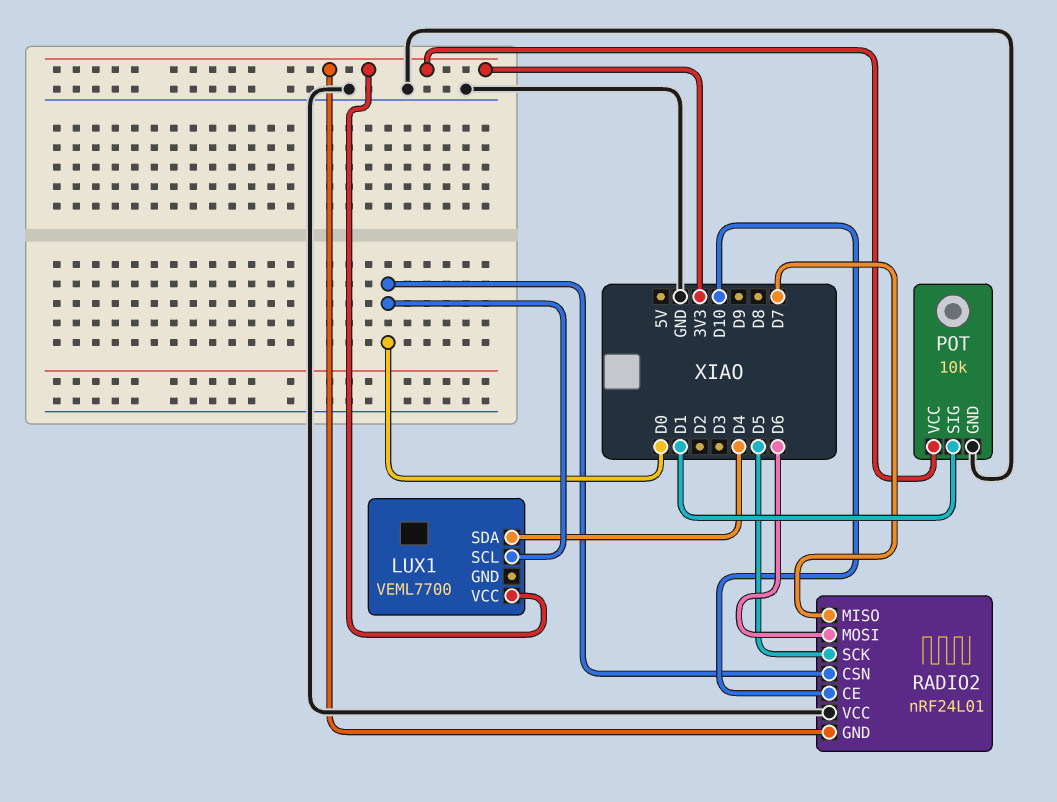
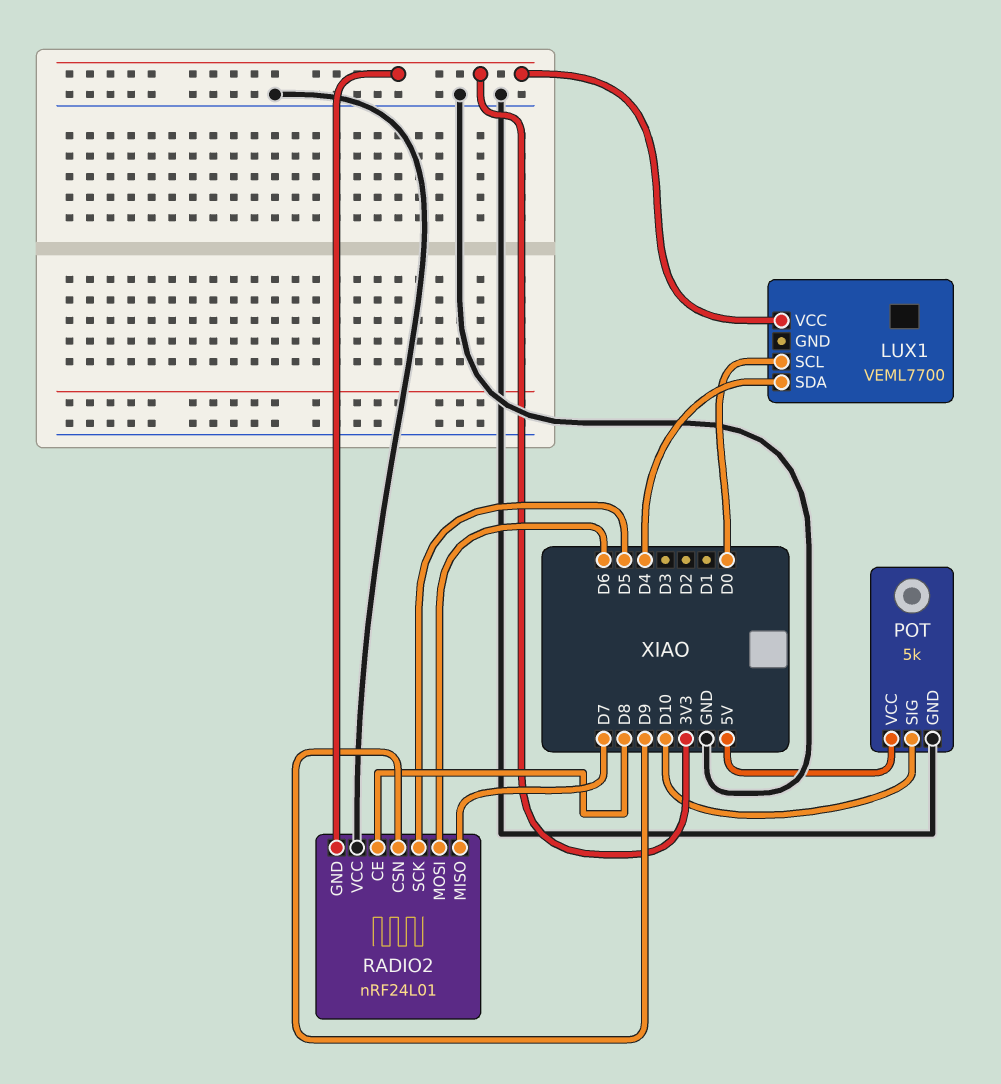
POT: 10k -> 5k
POT pin SIG: D1 -> D10
POT pin VCC: 3V3 -> 5V
RADIO2 pin CE: D10 -> D8
RADIO2 pin CSN: D0 -> D9

